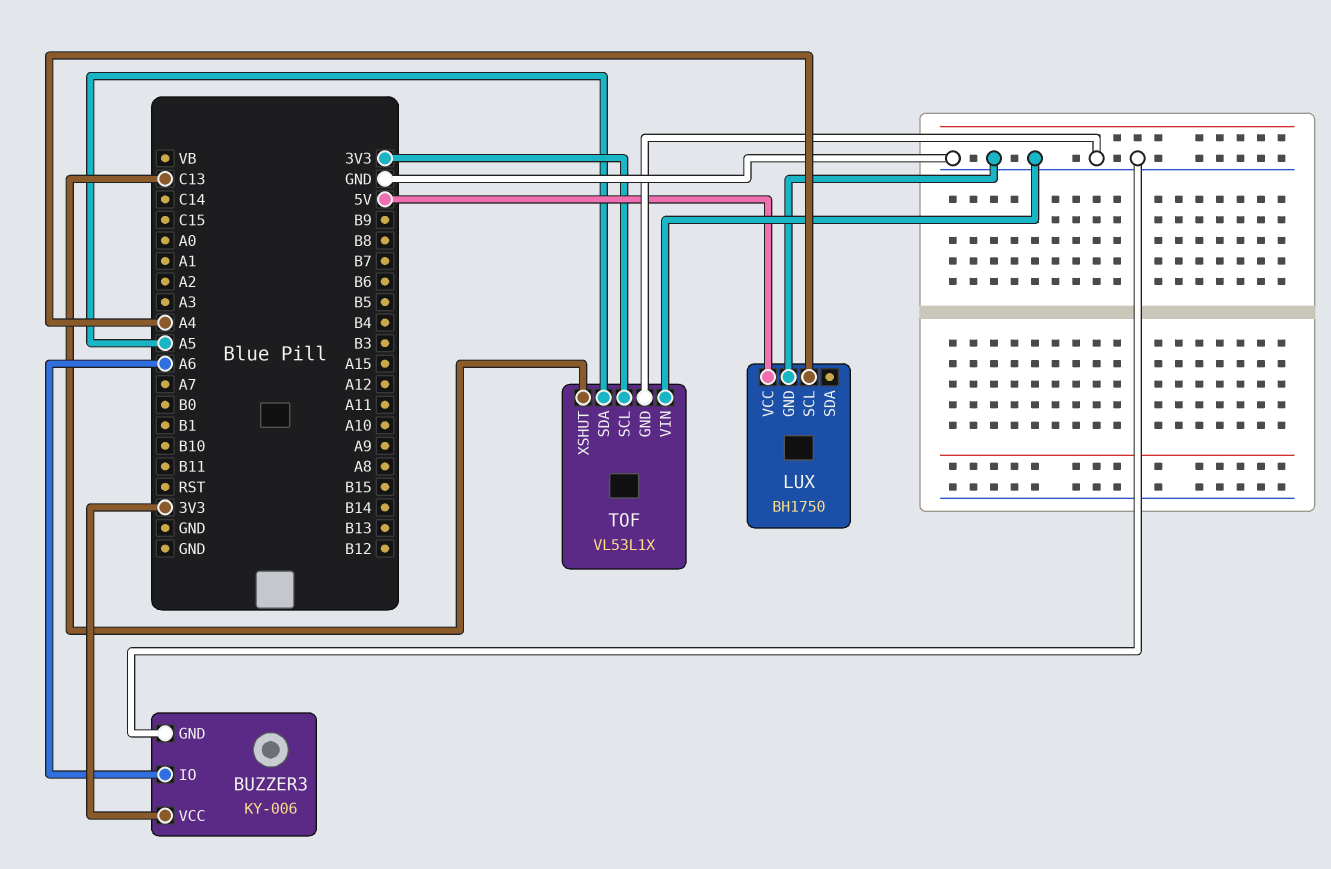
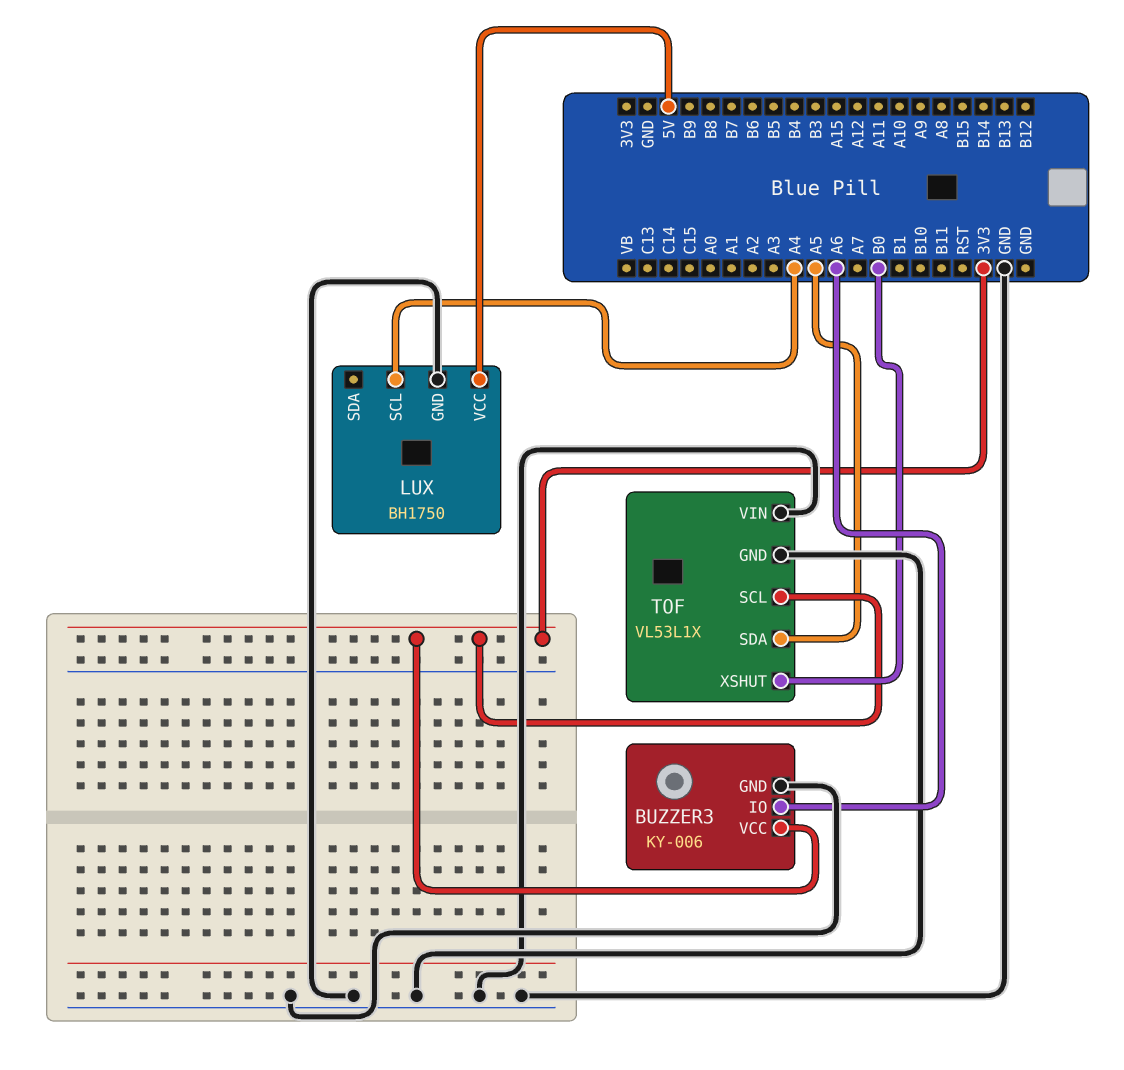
TOF pin XSHUT: C13 -> B0

